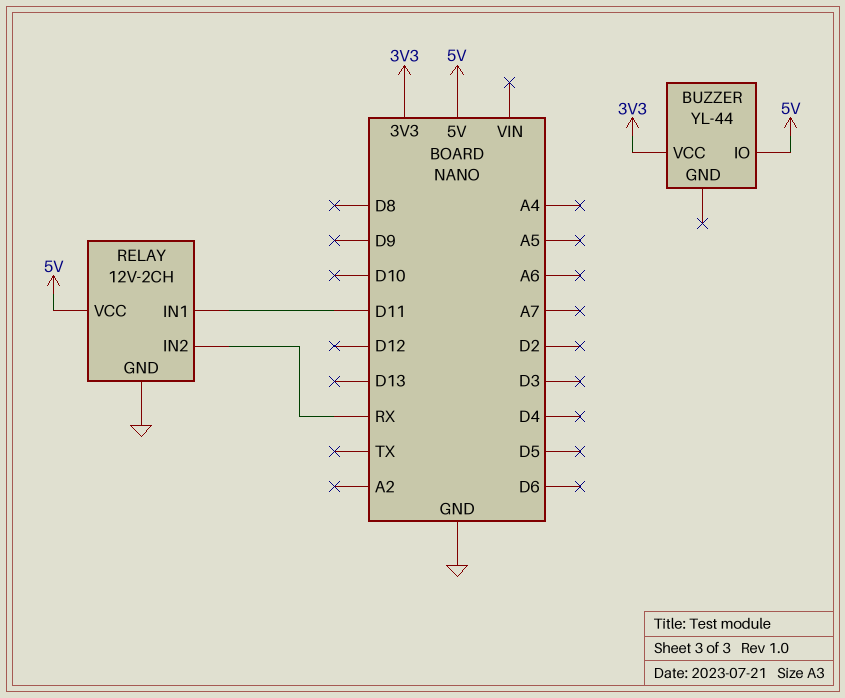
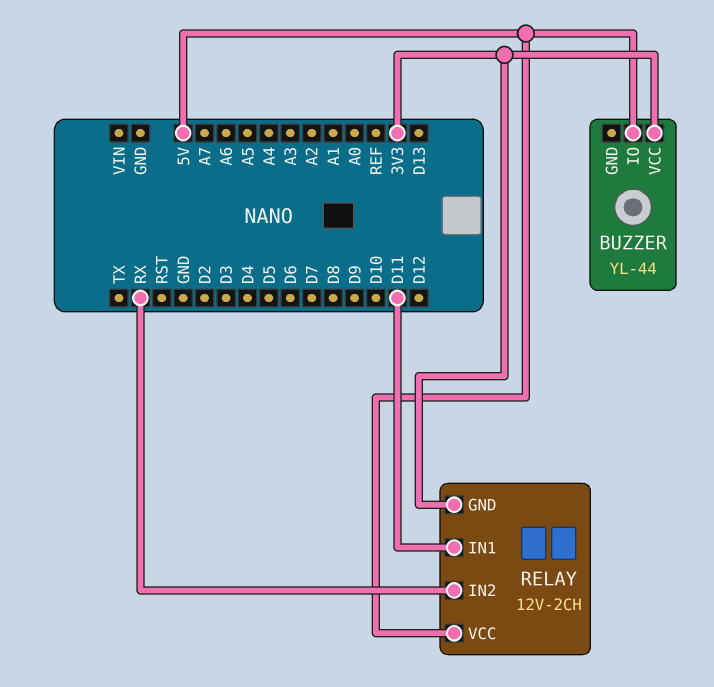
RELAY pin GND: GND -> 3V3

